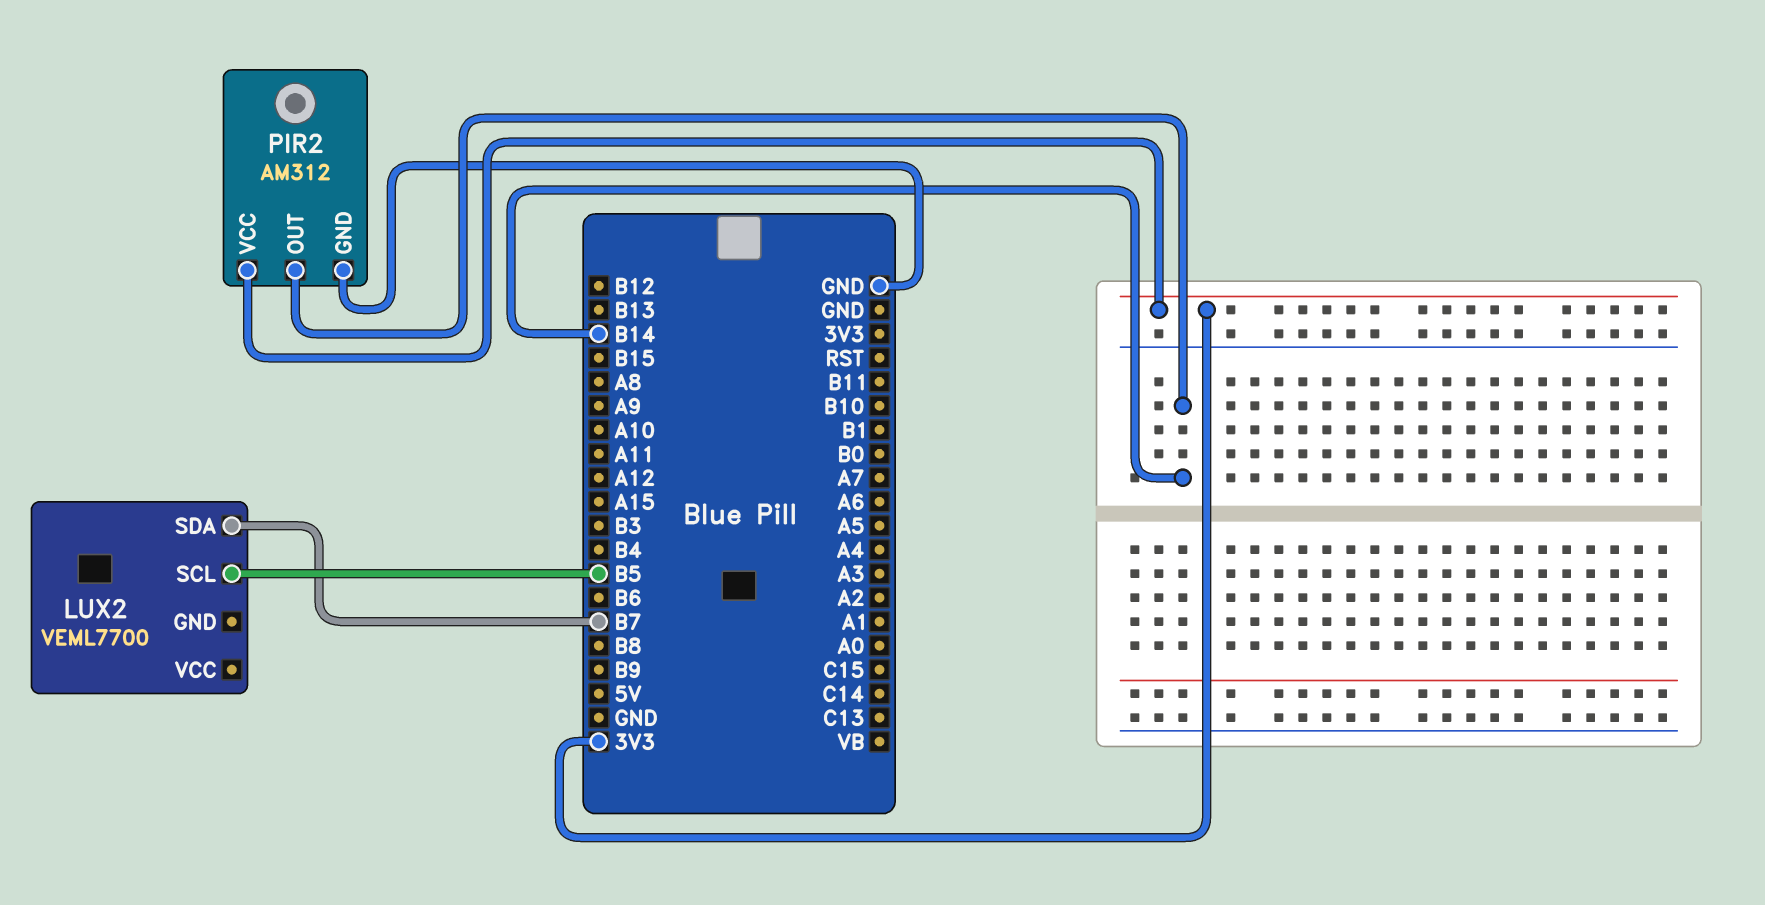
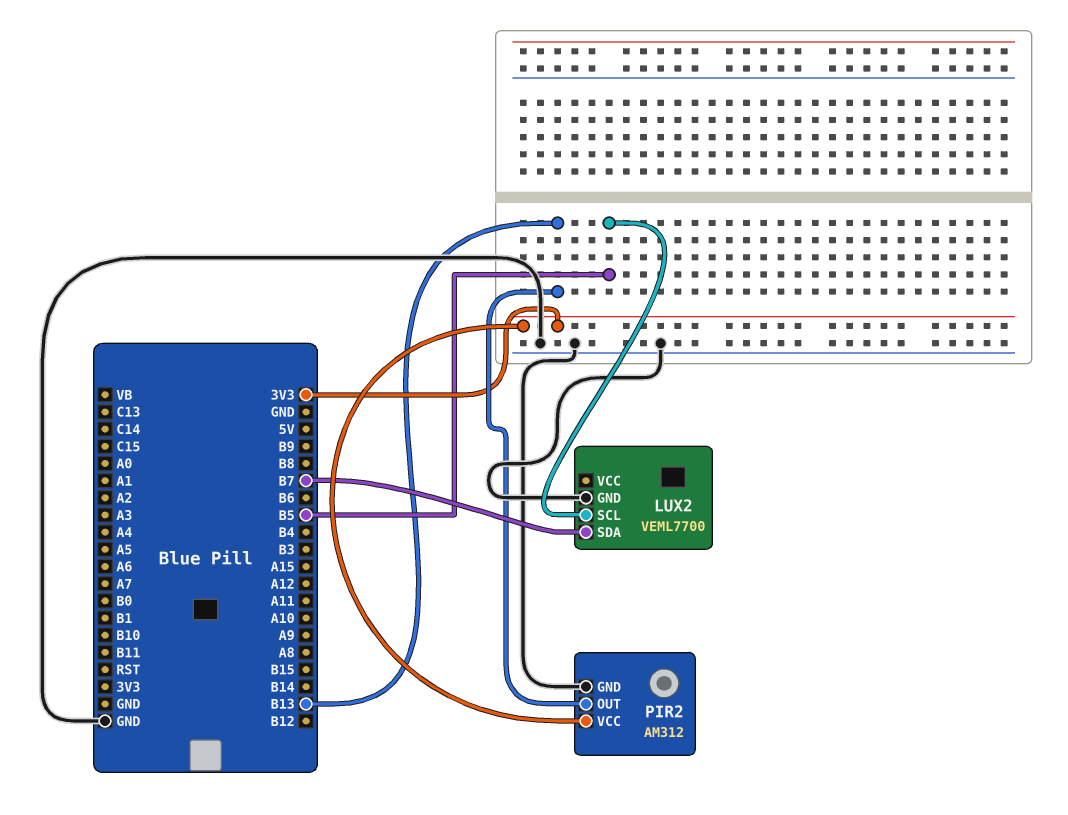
LUX2 pin GND: none -> GND
PIR2 pin OUT: B14 -> B13

